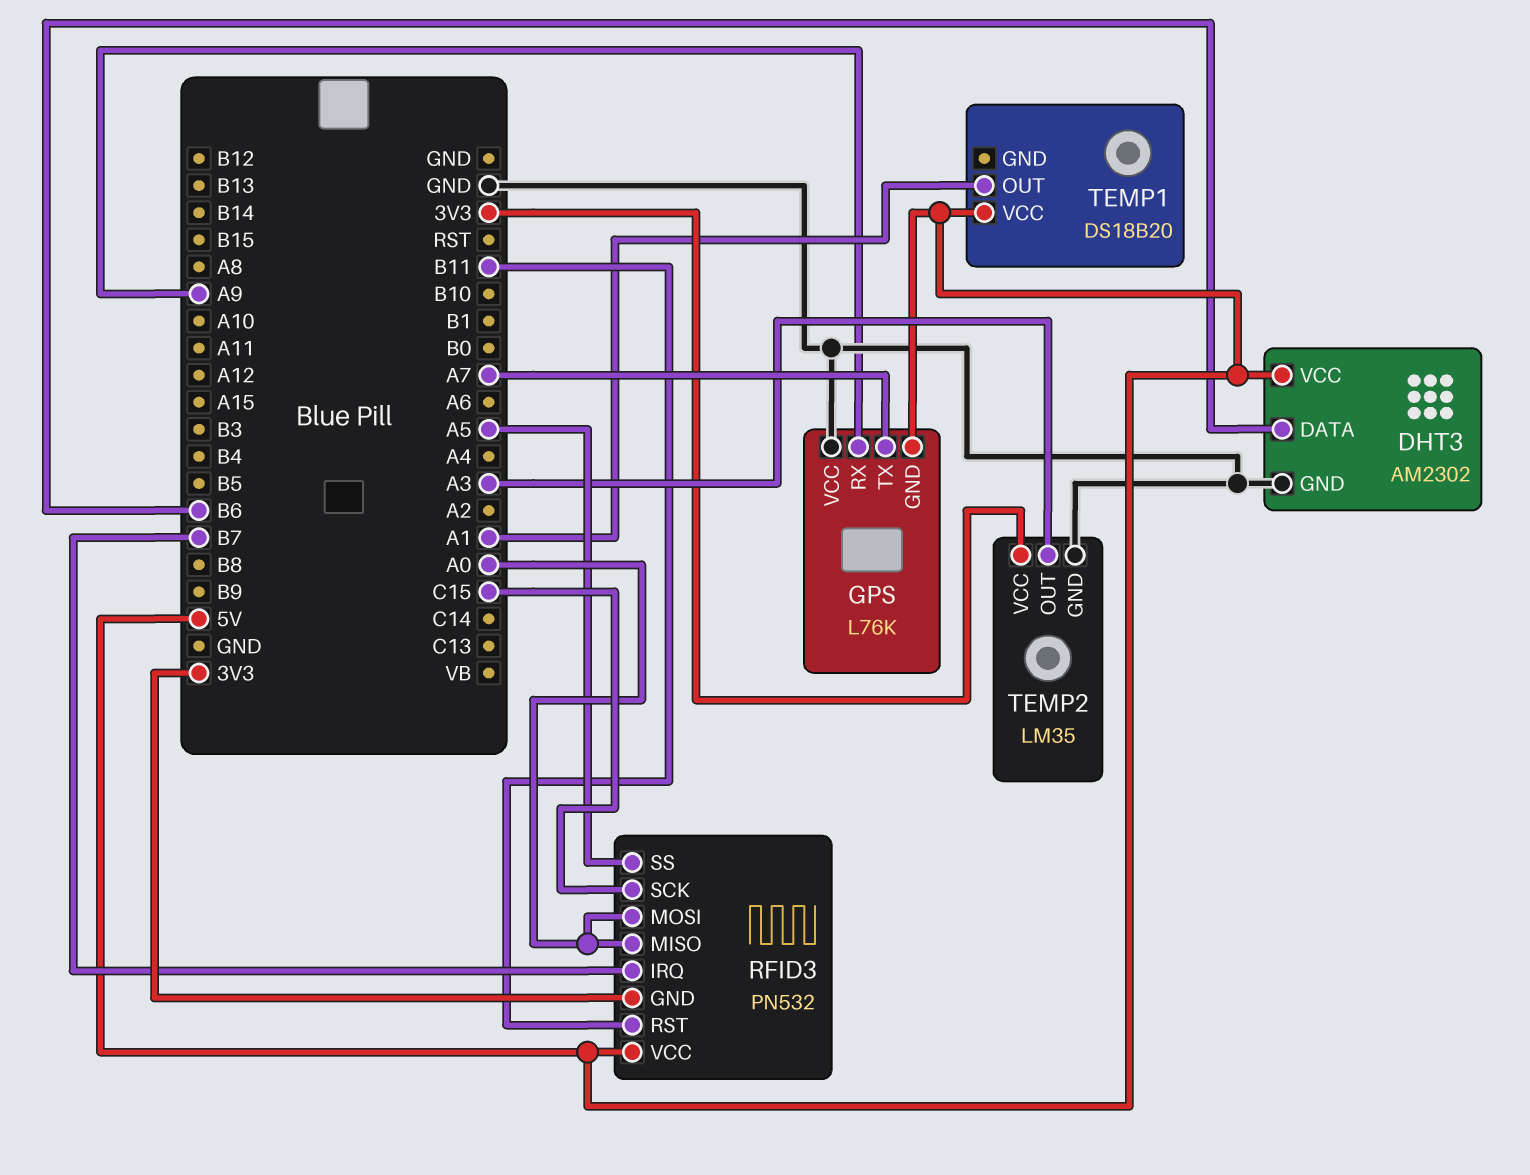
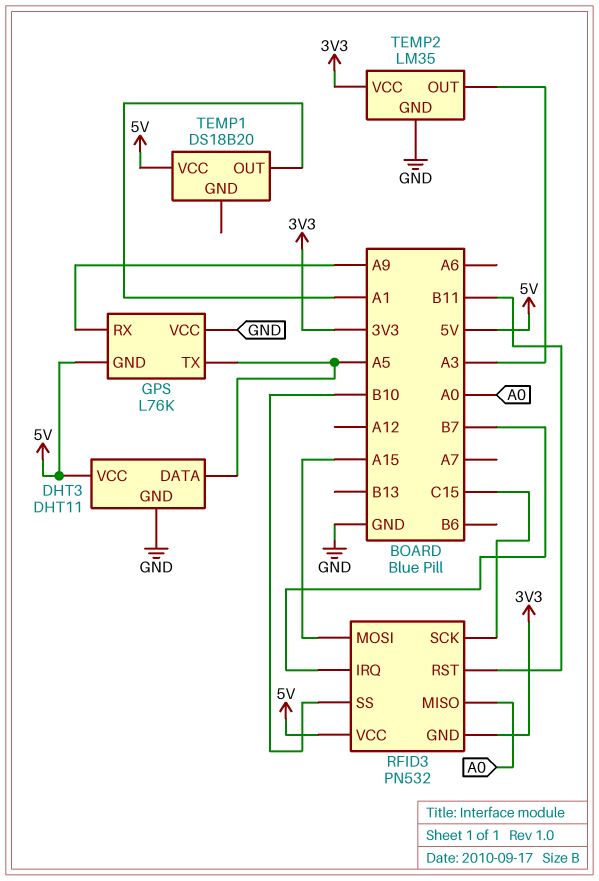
DHT3: AM2302 -> DHT11
DHT3 pin DATA: B6 -> A5
GPS pin TX: A7 -> A5
RFID3 pin MOSI: A0 -> A15
RFID3 pin SS: A5 -> B10

